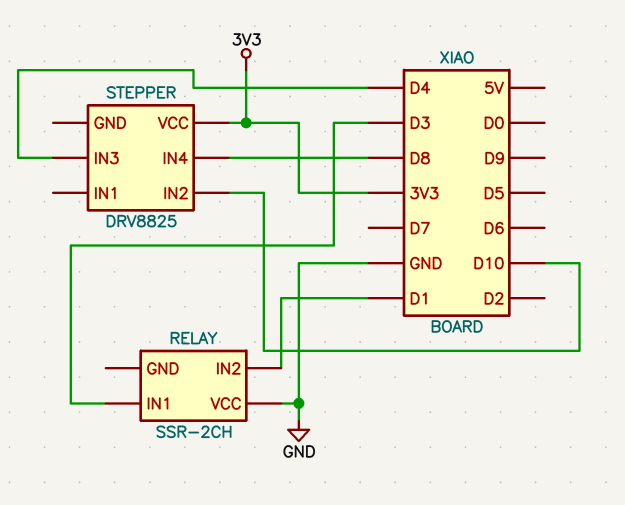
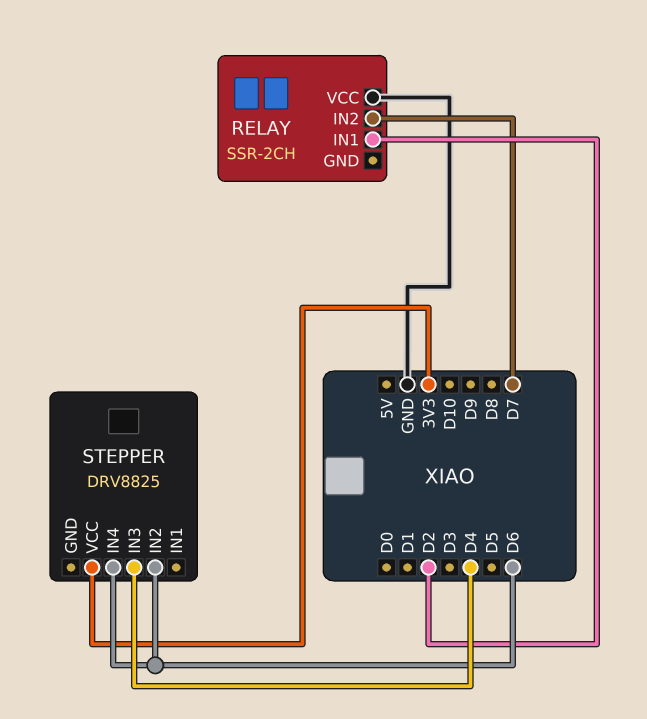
RELAY pin IN1: D3 -> D2
RELAY pin IN2: D1 -> D7
STEPPER pin IN2: D10 -> D6
STEPPER pin IN4: D8 -> D6

